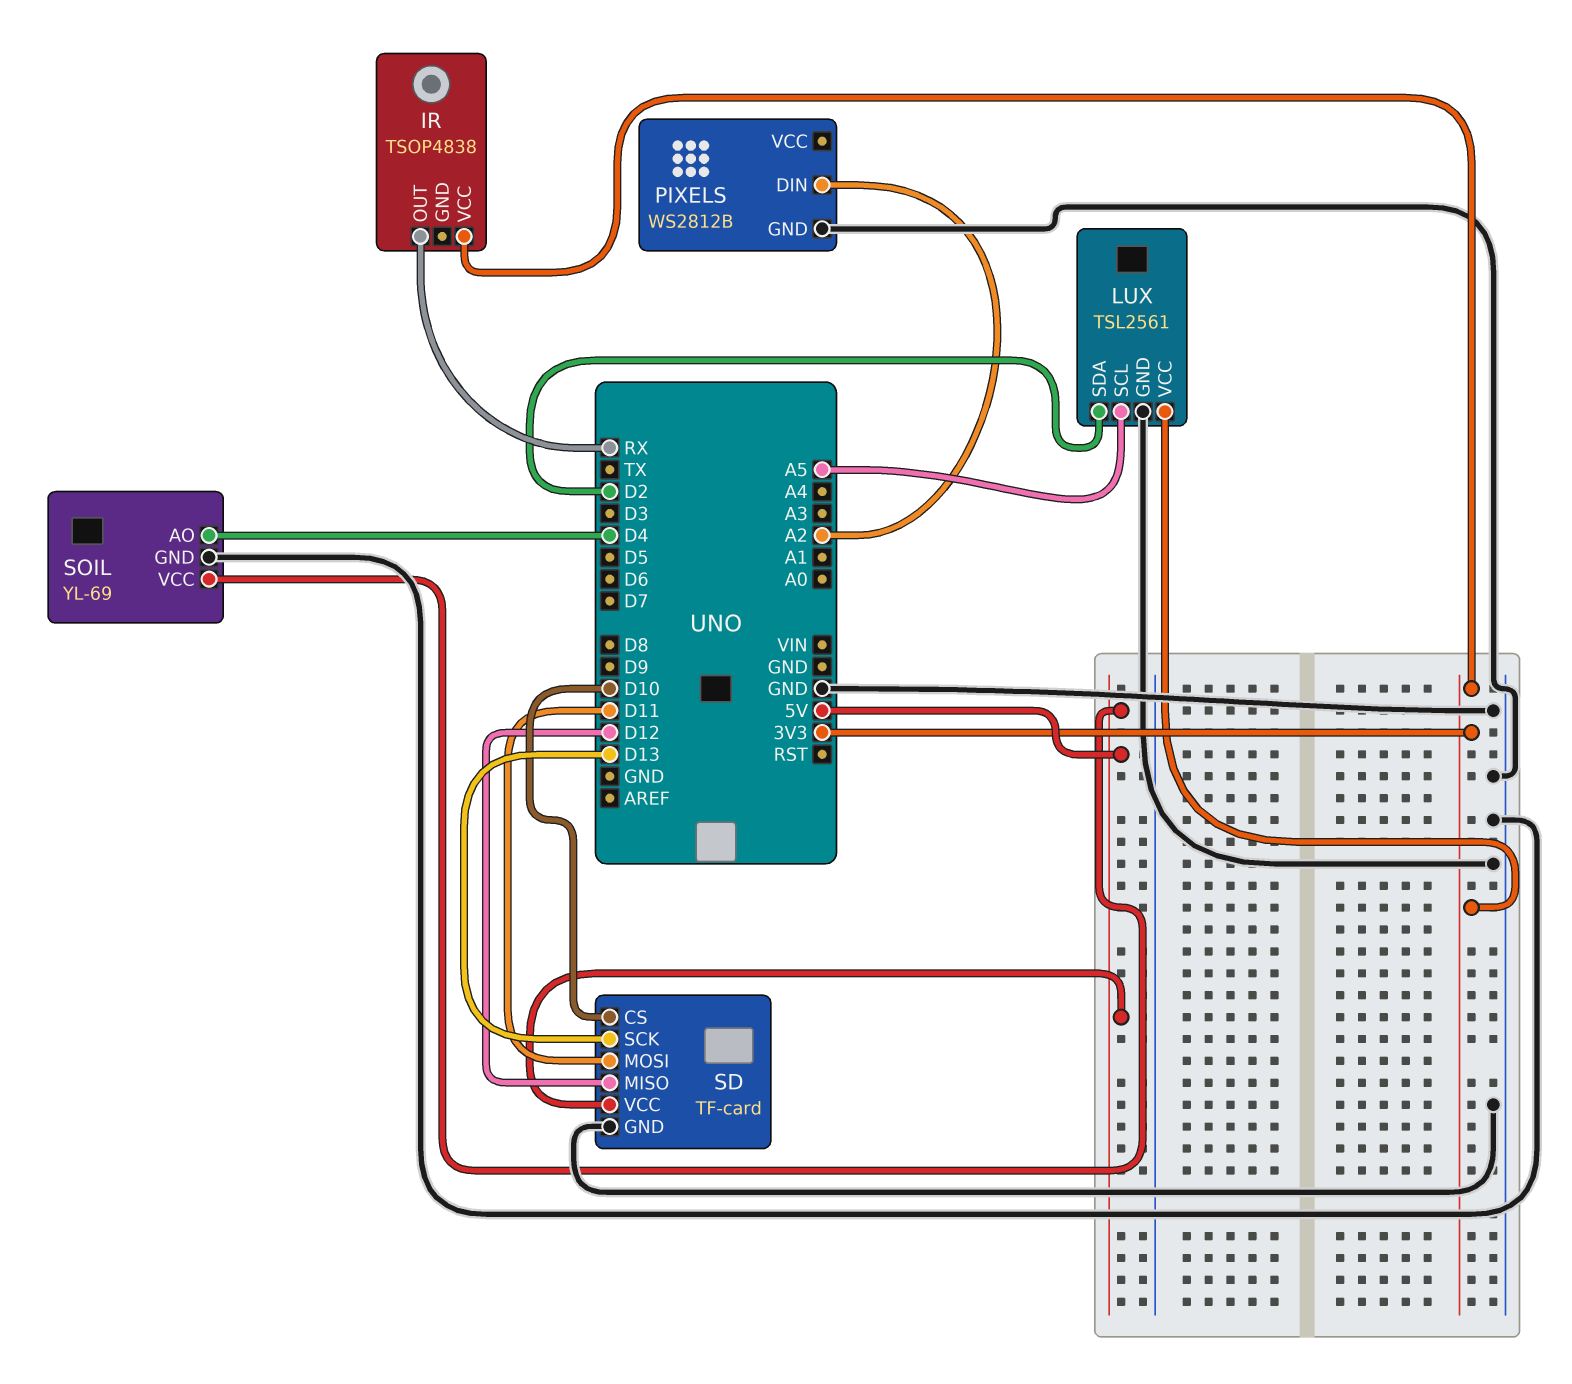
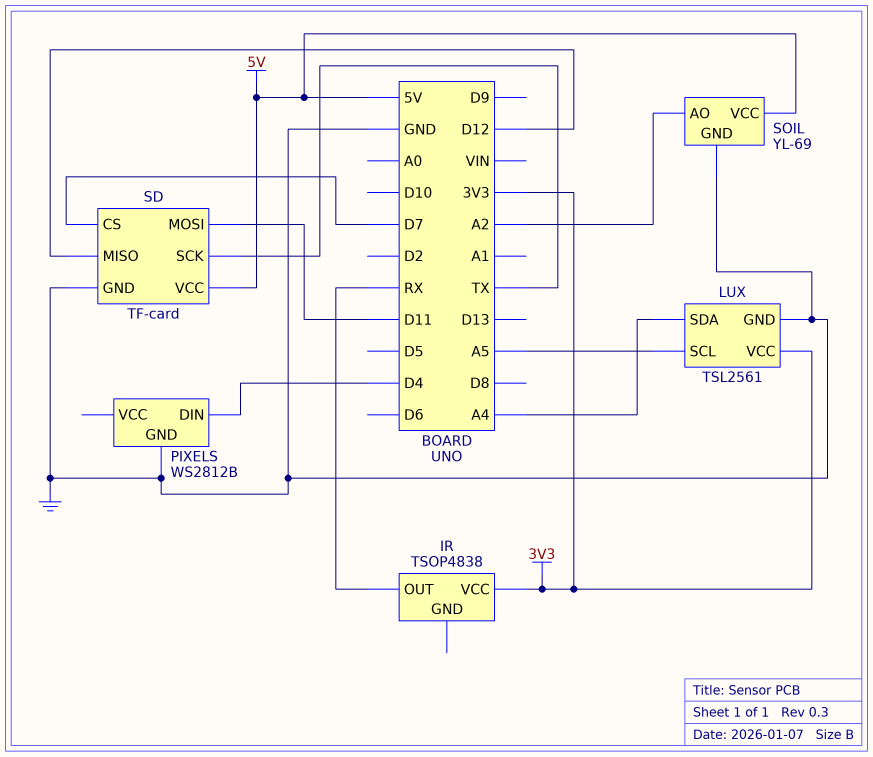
LUX pin SDA: D2 -> A4
PIXELS pin DIN: A2 -> D4
SD pin CS: D10 -> D7
SD pin SCK: D13 -> TX
SOIL pin AO: D4 -> A2

